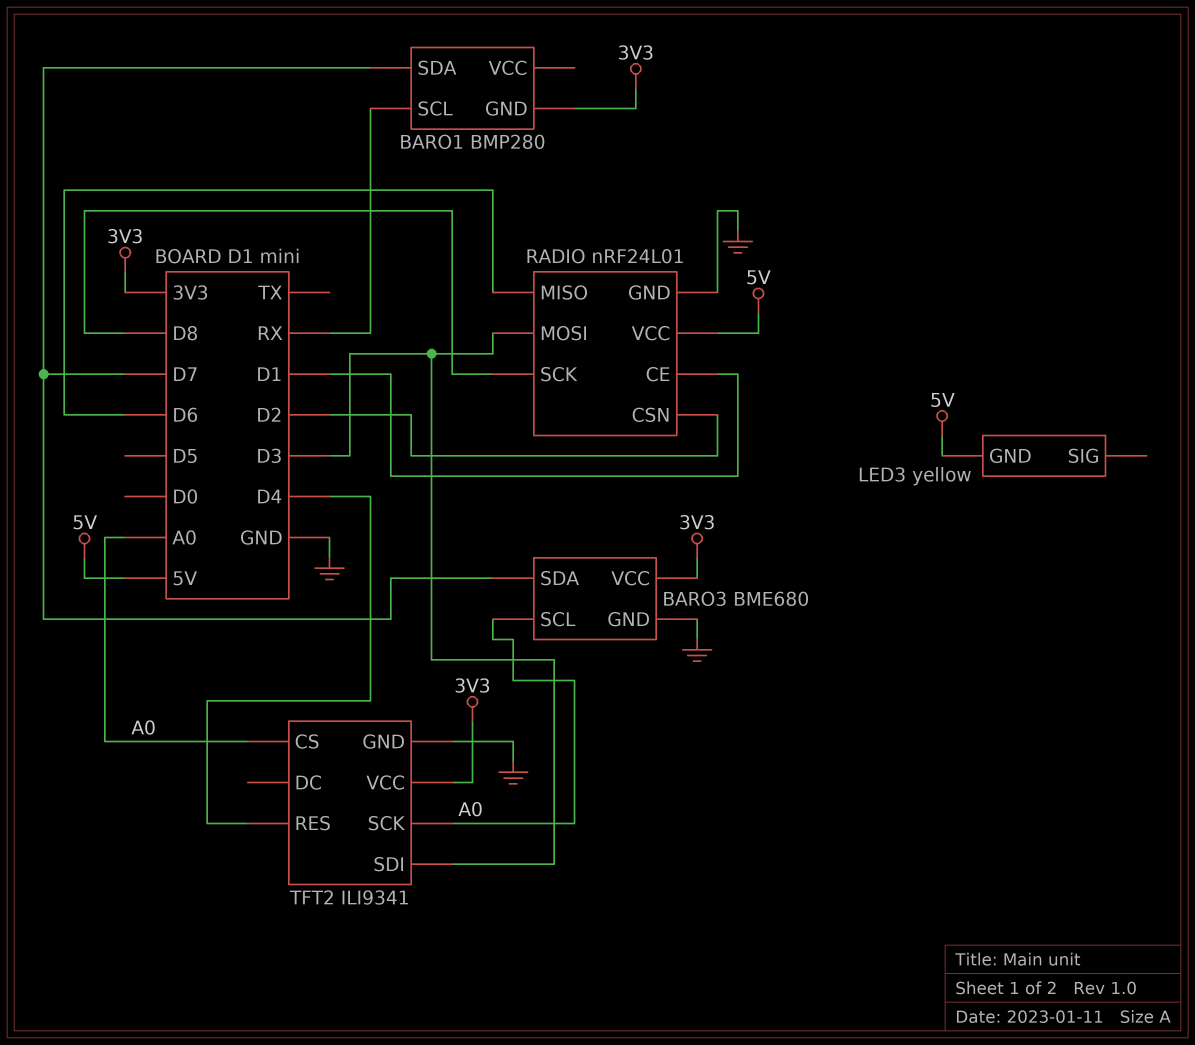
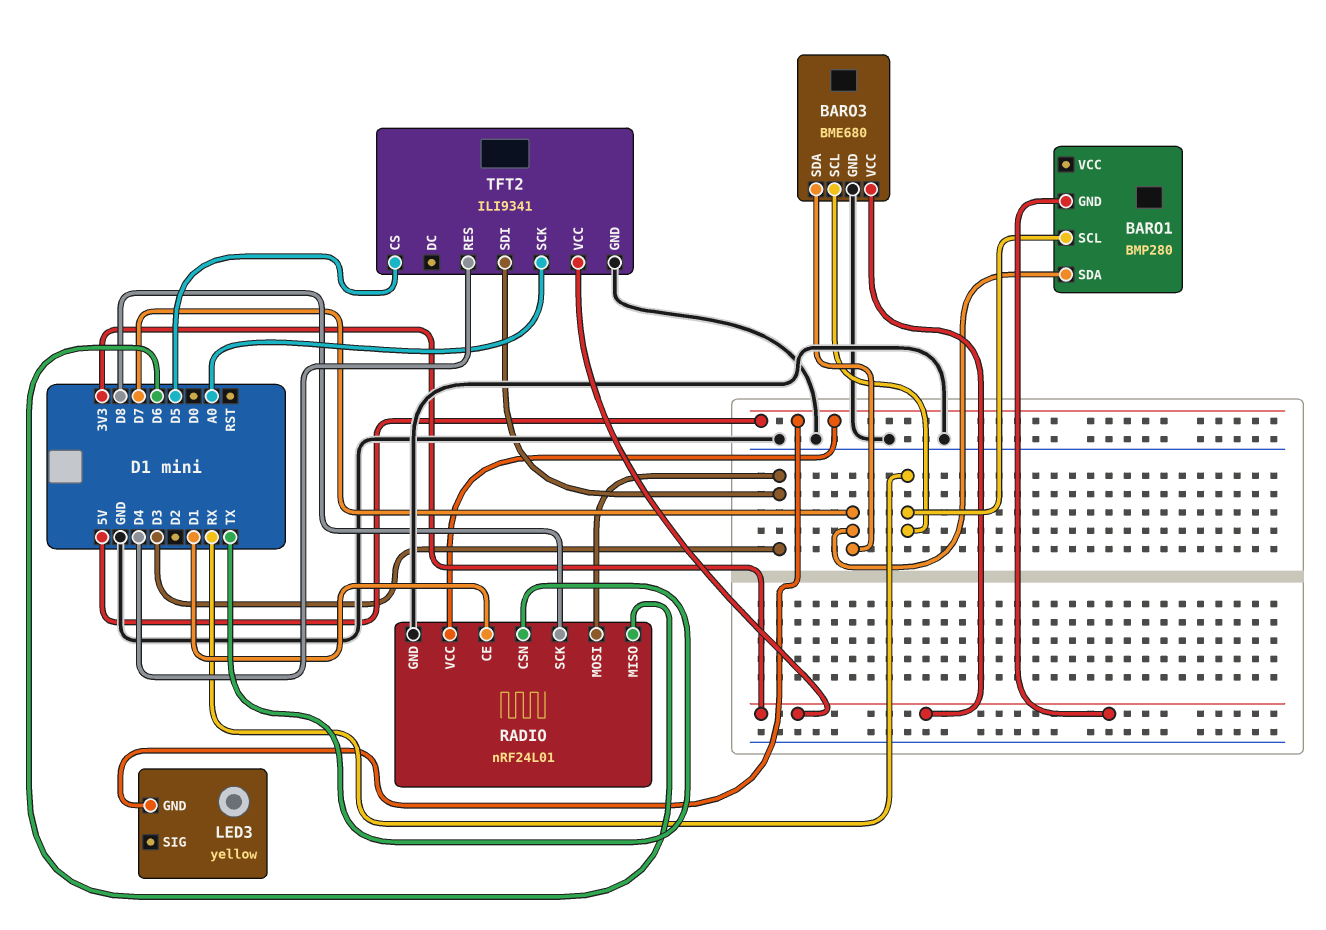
BARO3 pin SCL: A0 -> RX
RADIO pin CSN: D2 -> TX
TFT2 pin CS: A0 -> D5

